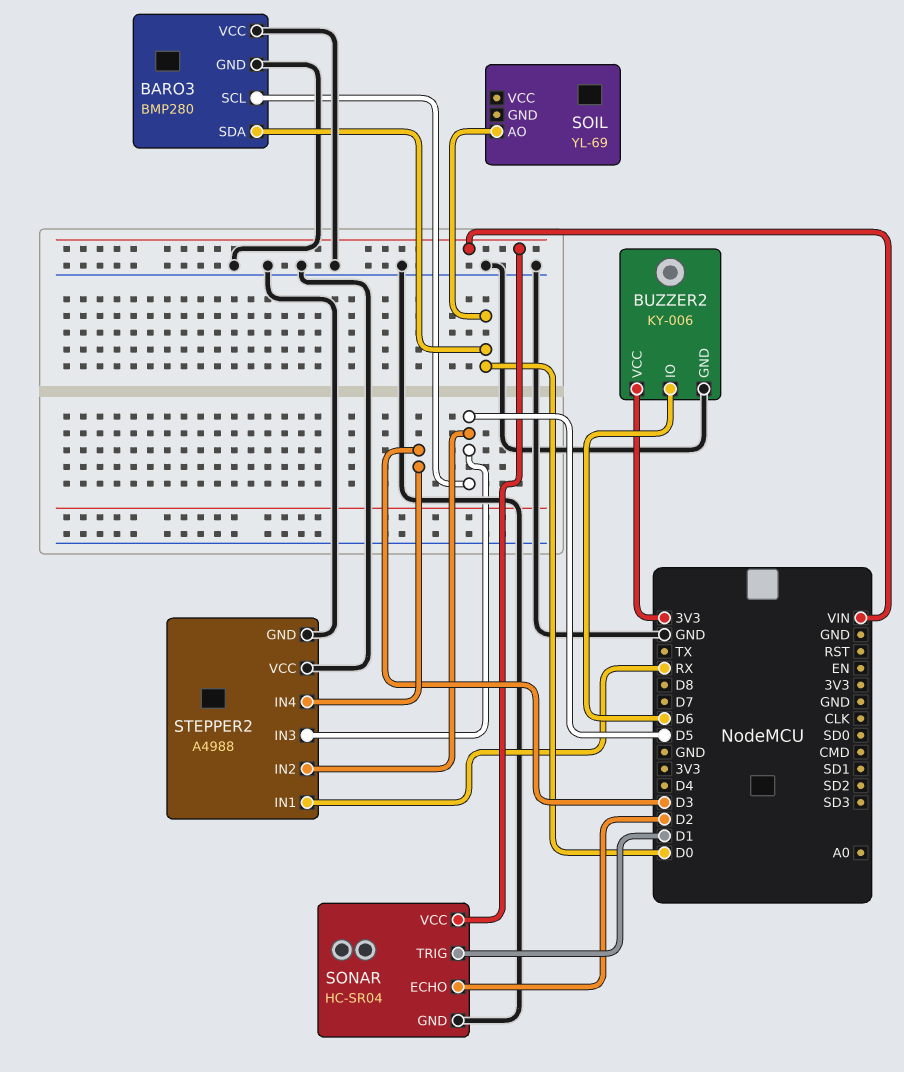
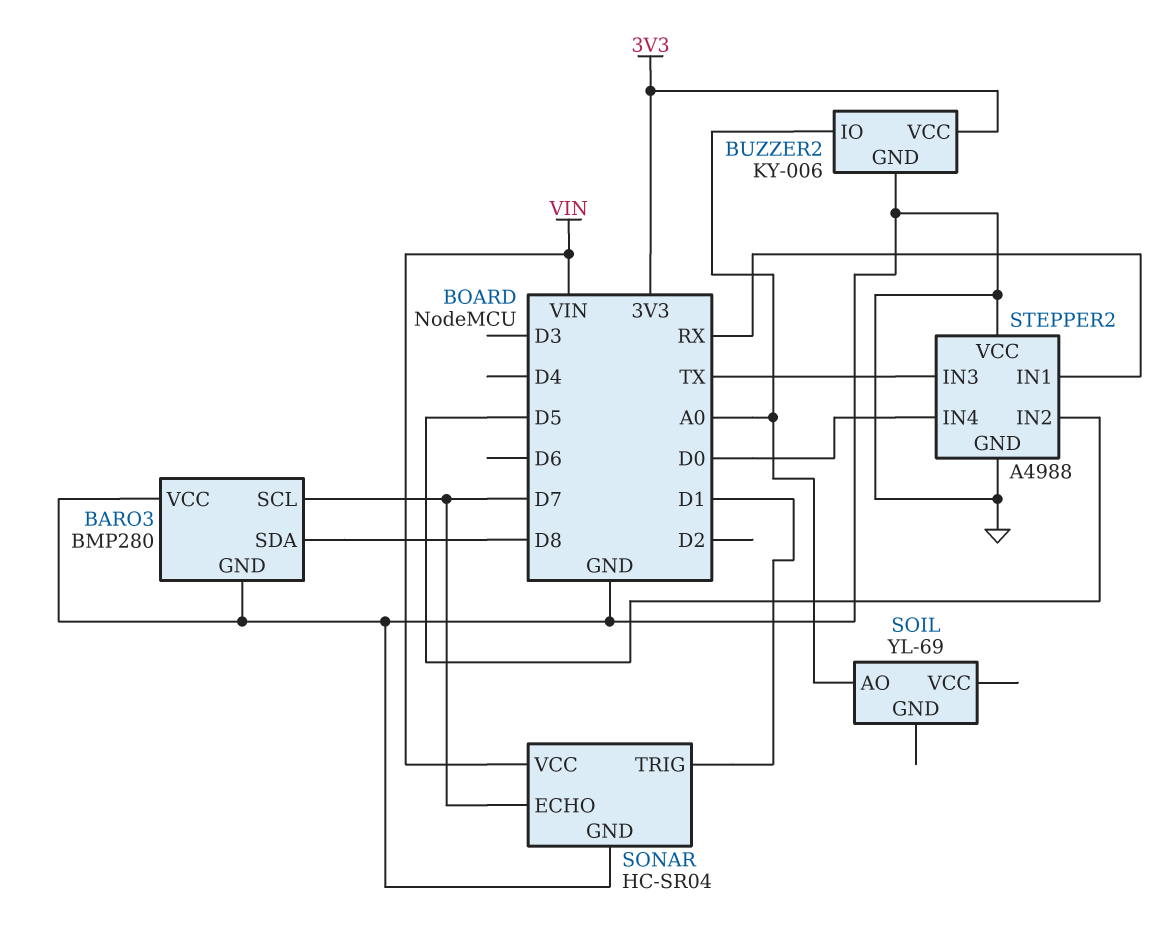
BARO3 pin SCL: D5 -> D7
BARO3 pin SDA: D0 -> D8
BUZZER2 pin IO: D6 -> A0
SOIL pin AO: D0 -> A0
SONAR pin ECHO: D2 -> D7
STEPPER2 pin IN3: D5 -> TX
STEPPER2 pin IN4: D3 -> D0

